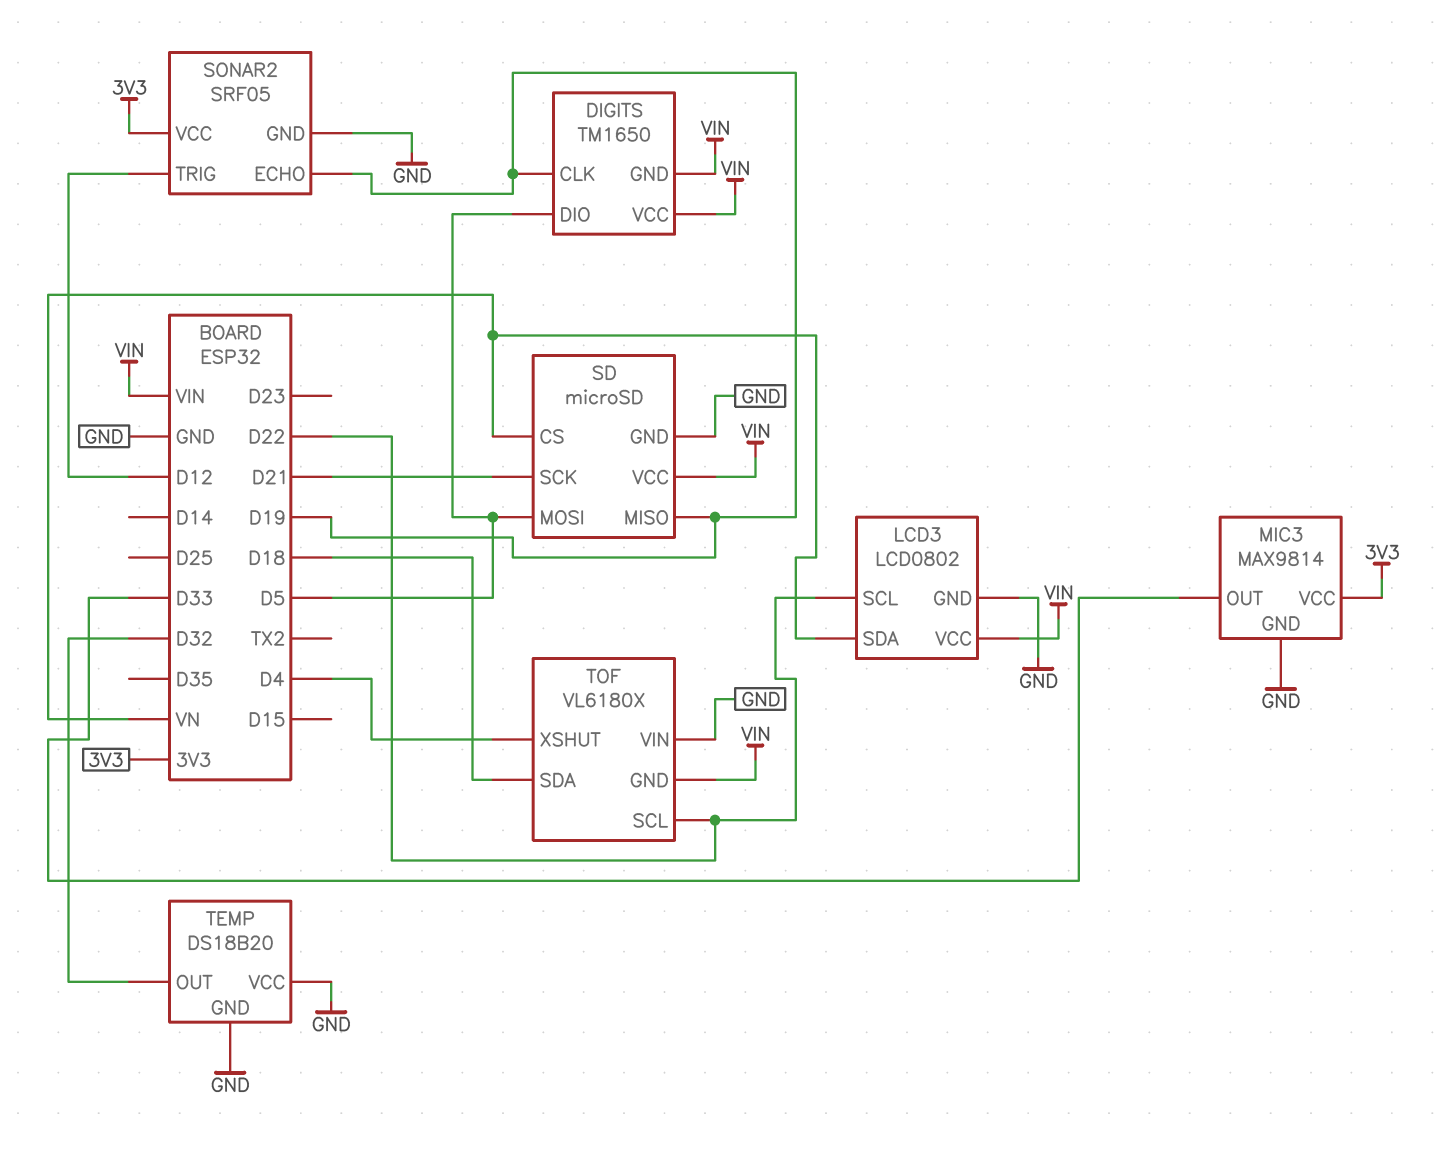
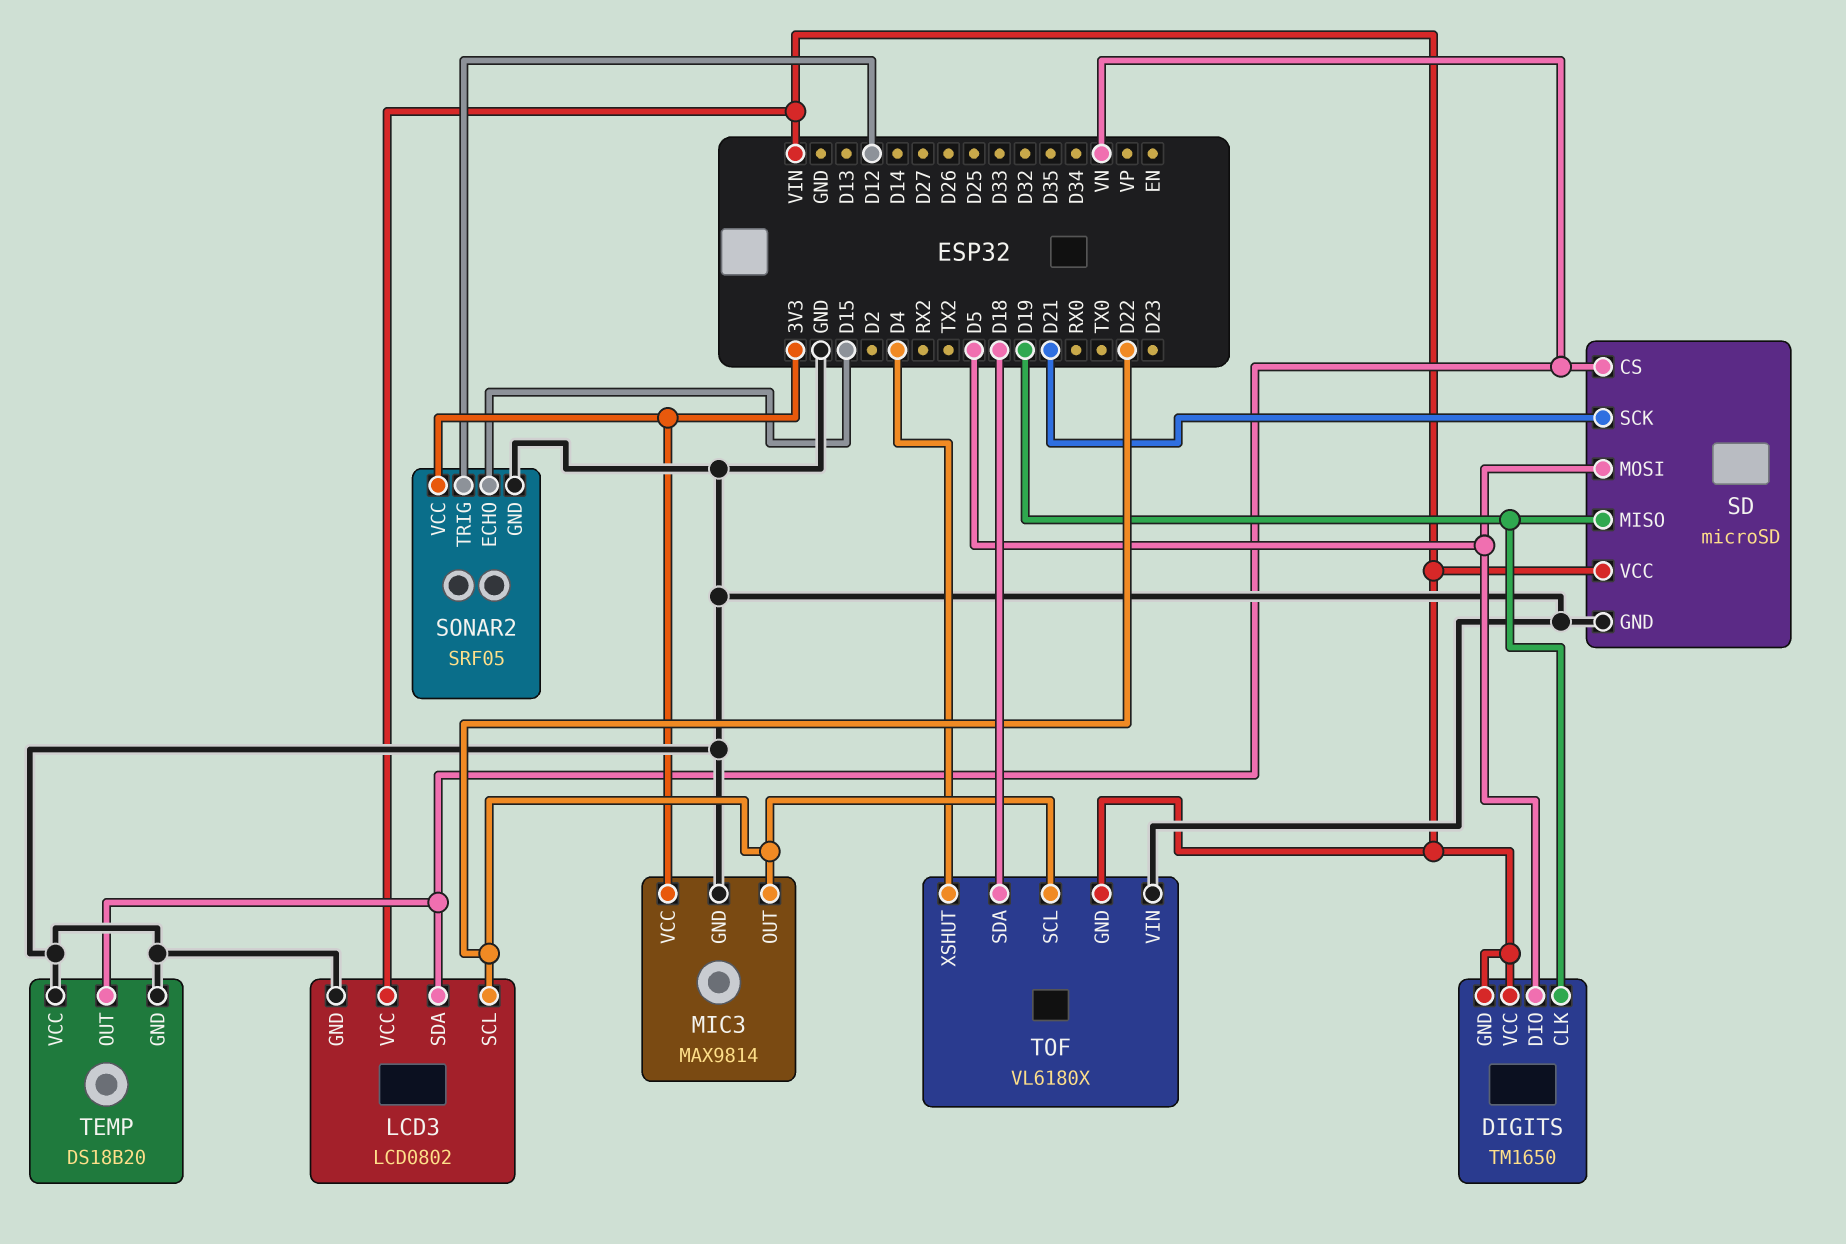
MIC3 pin OUT: D33 -> D22
SONAR2 pin ECHO: D19 -> D15
TEMP pin OUT: D32 -> VN

